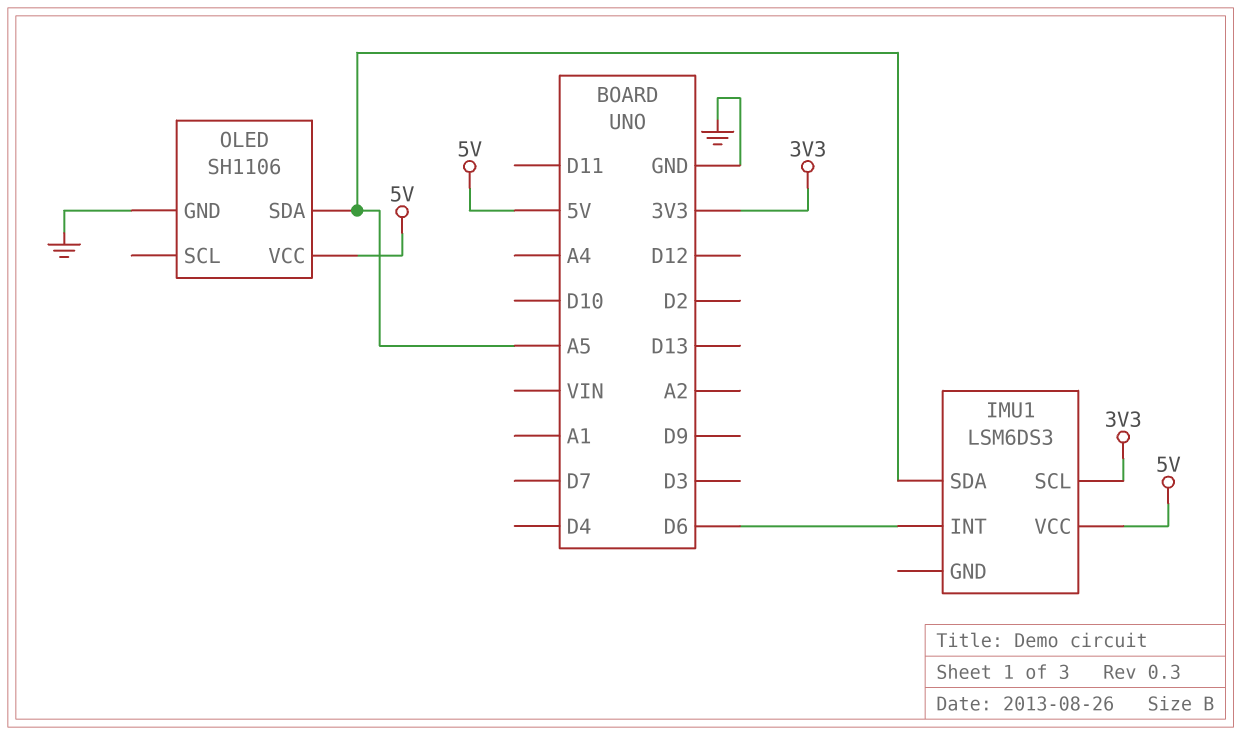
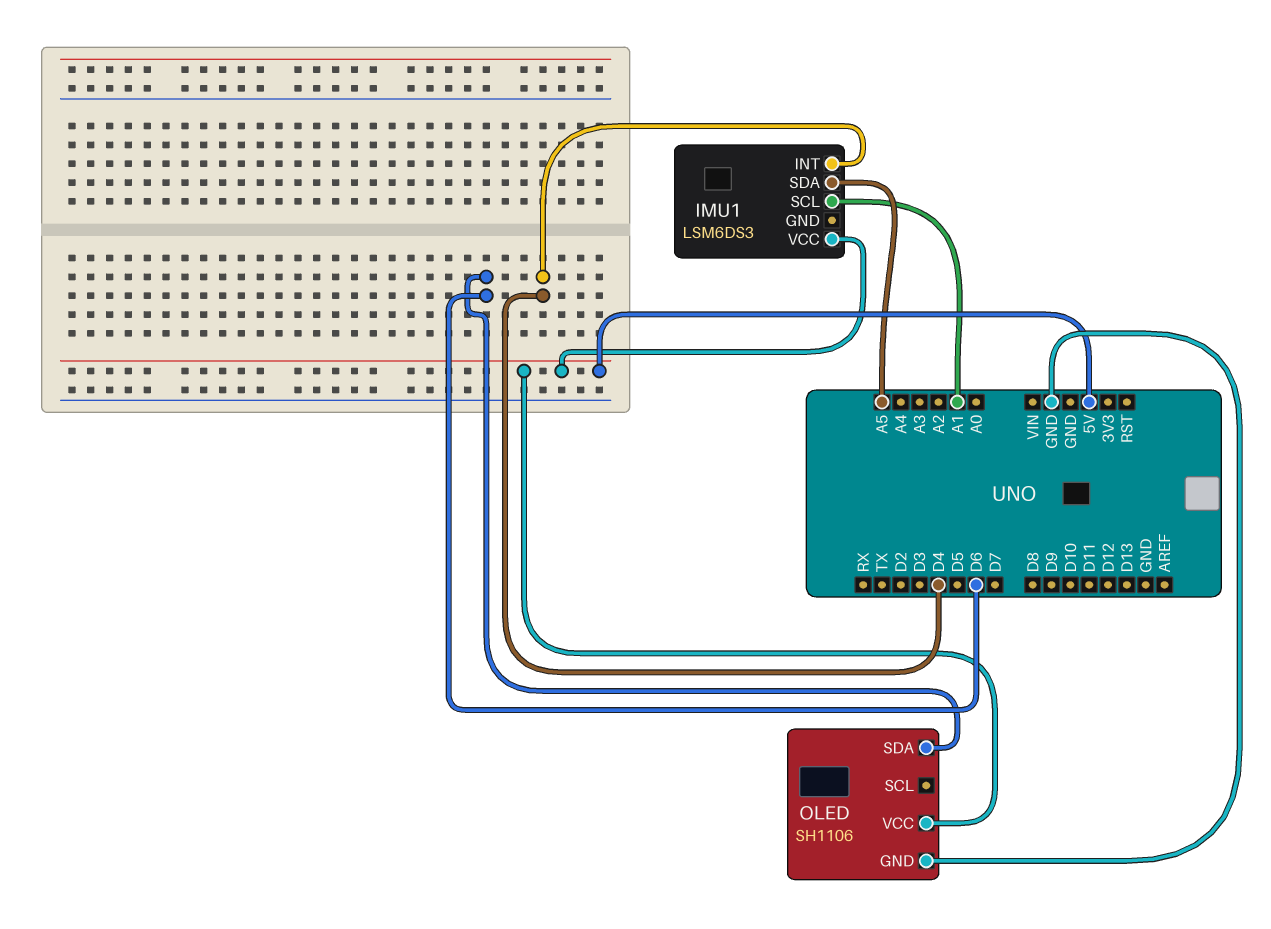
IMU1 pin INT: D6 -> D4
IMU1 pin SCL: 3V3 -> A1
OLED pin SDA: A5 -> D6

